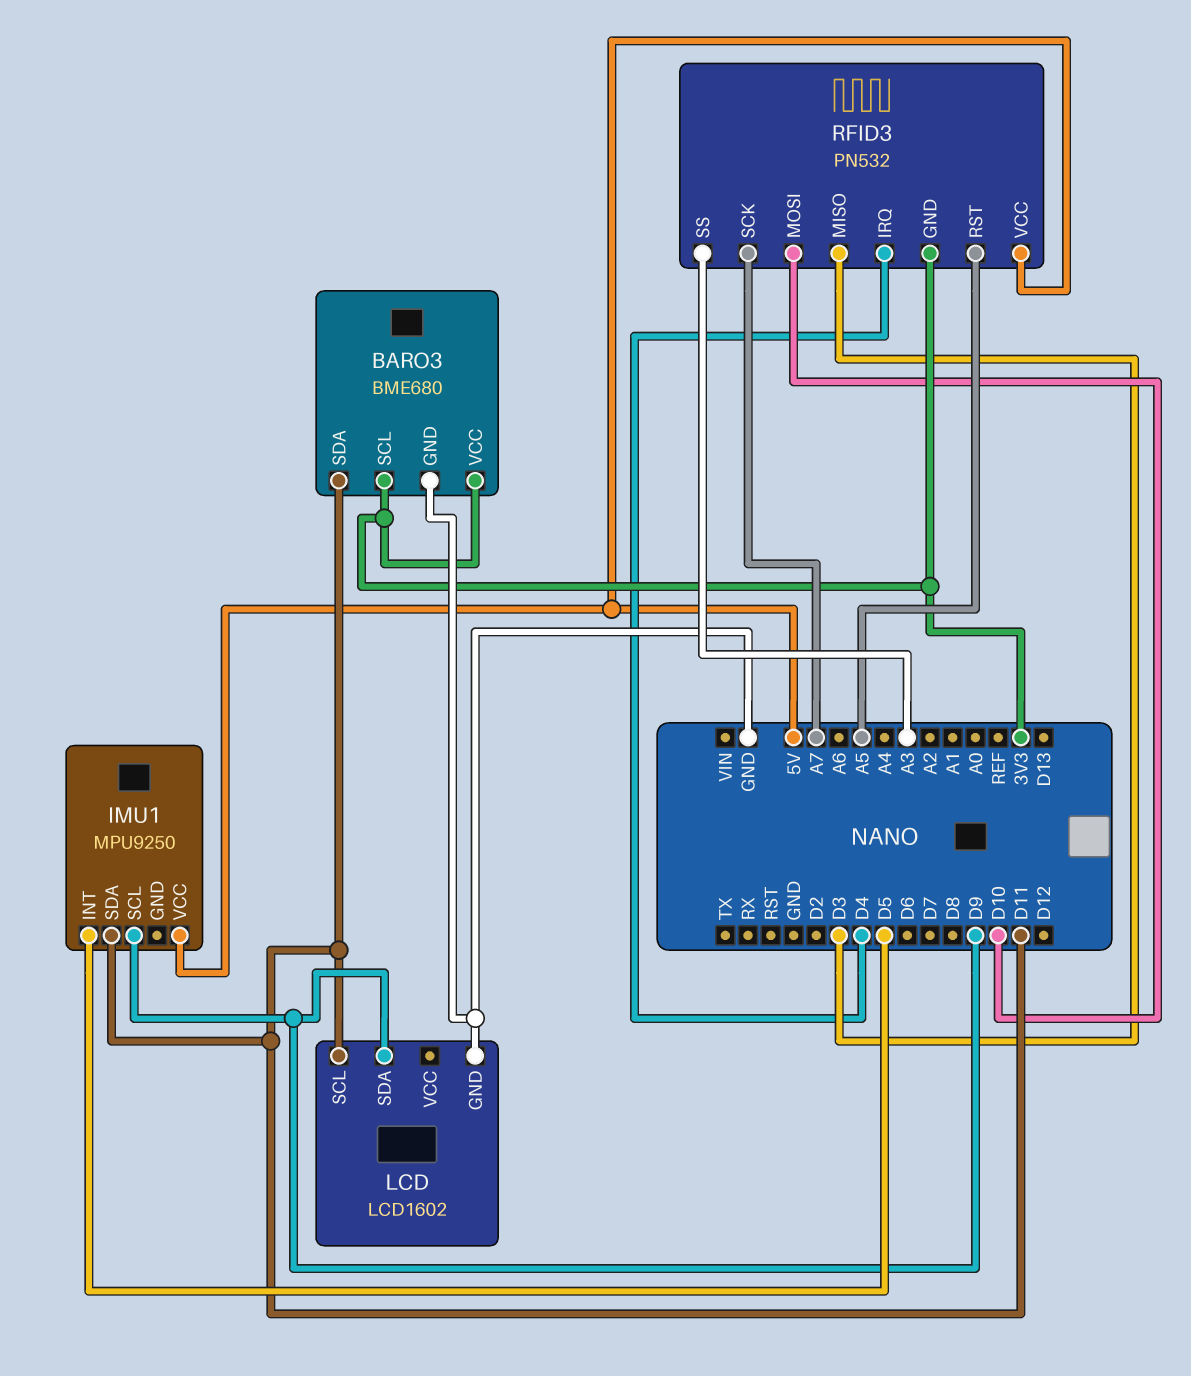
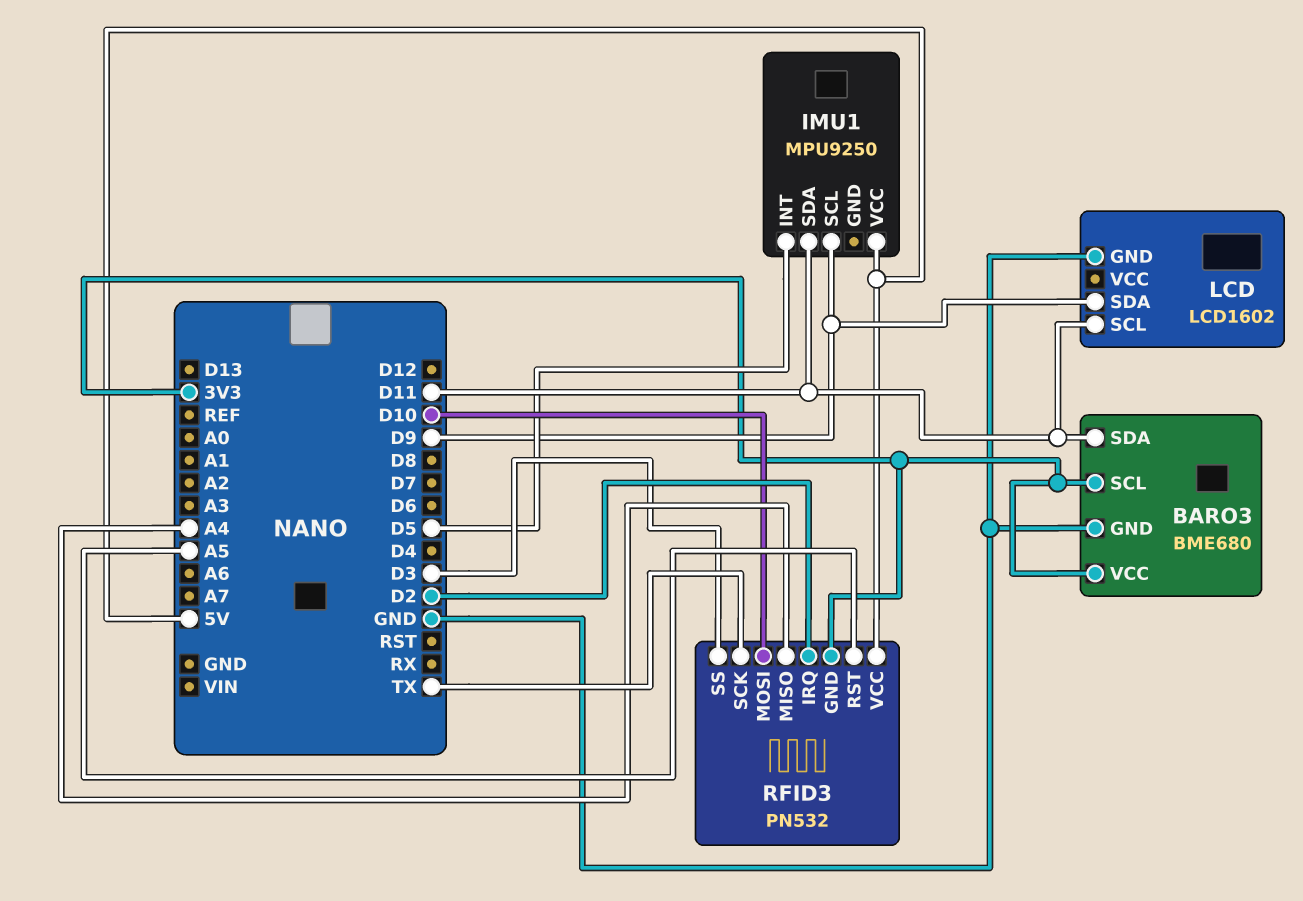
RFID3 pin IRQ: D4 -> D2
RFID3 pin MISO: D3 -> A4
RFID3 pin SCK: A7 -> TX
RFID3 pin SS: A3 -> D3

